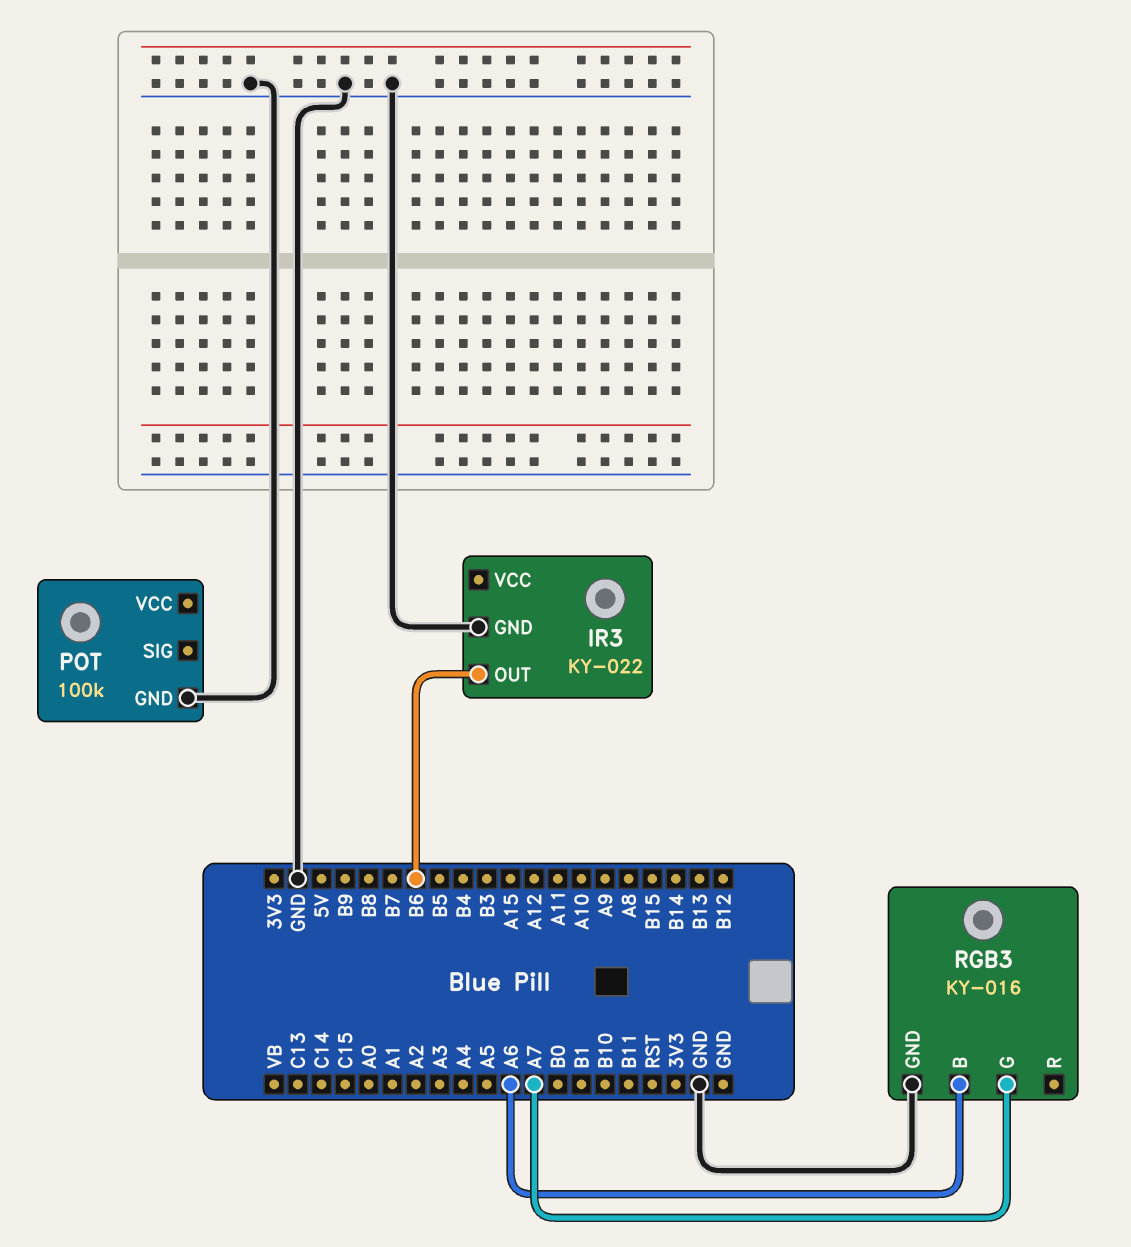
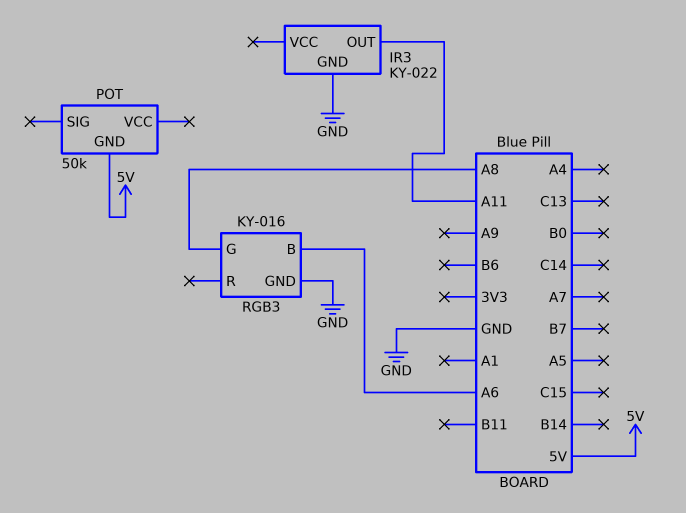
IR3 pin OUT: B6 -> A11
POT: 100k -> 50k
POT pin GND: GND -> 5V
RGB3 pin G: A7 -> A8

